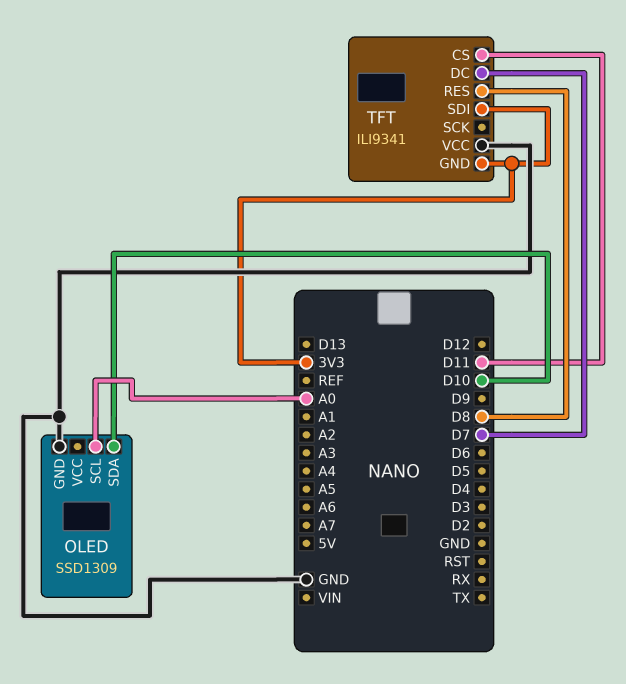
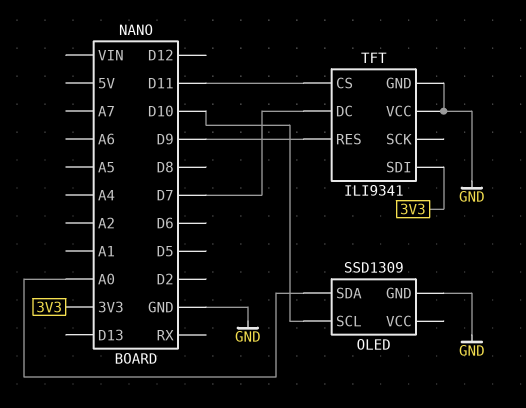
OLED pin SCL: A0 -> D10
OLED pin SDA: D10 -> A0
TFT pin GND: 3V3 -> GND
TFT pin RES: D8 -> D9

